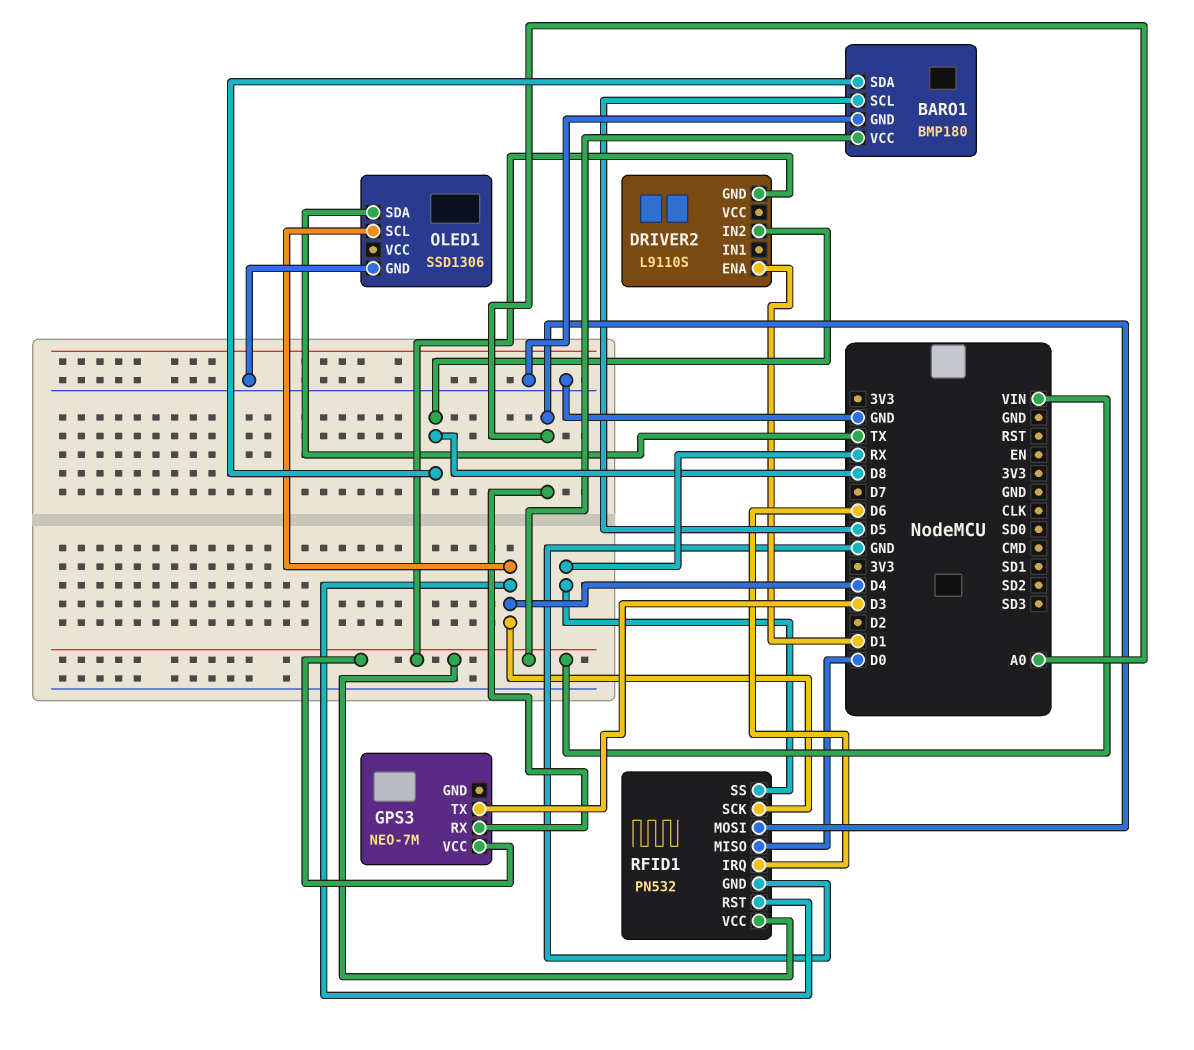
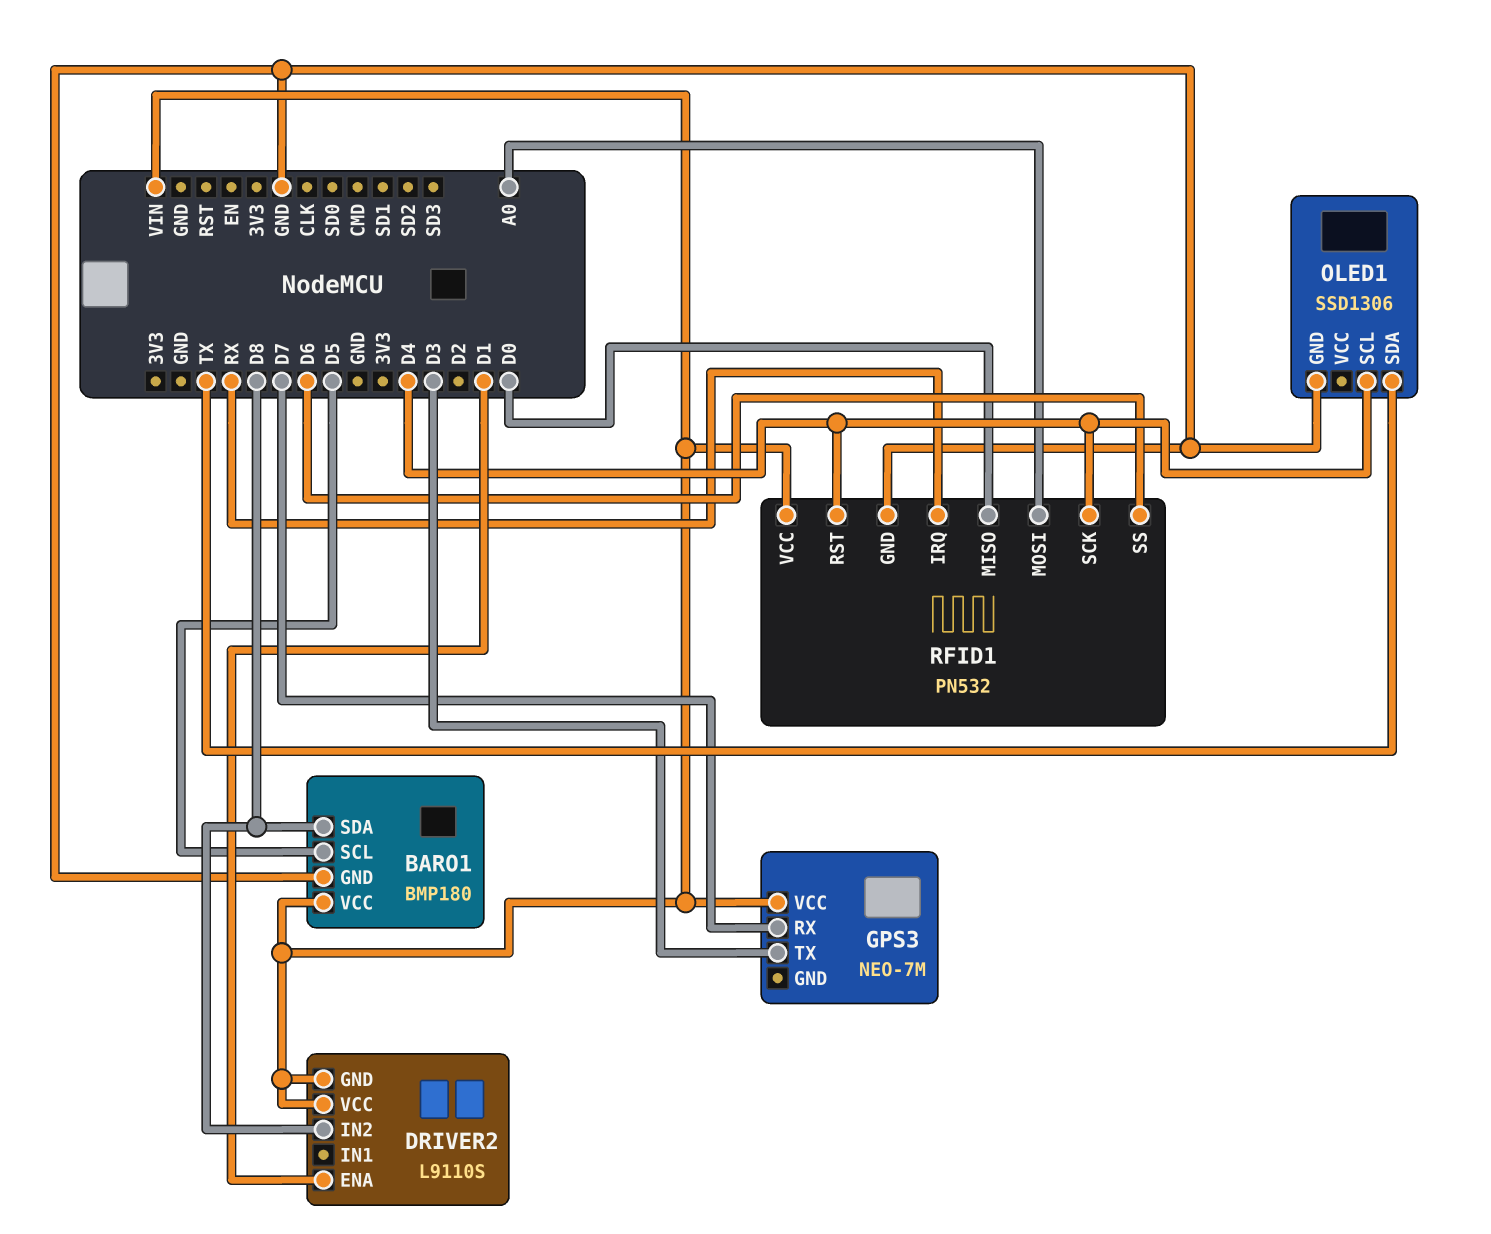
DRIVER2 pin VCC: none -> VIN
GPS3 pin RX: A0 -> D7
RFID1 pin IRQ: D6 -> RX
RFID1 pin SS: RX -> D6

